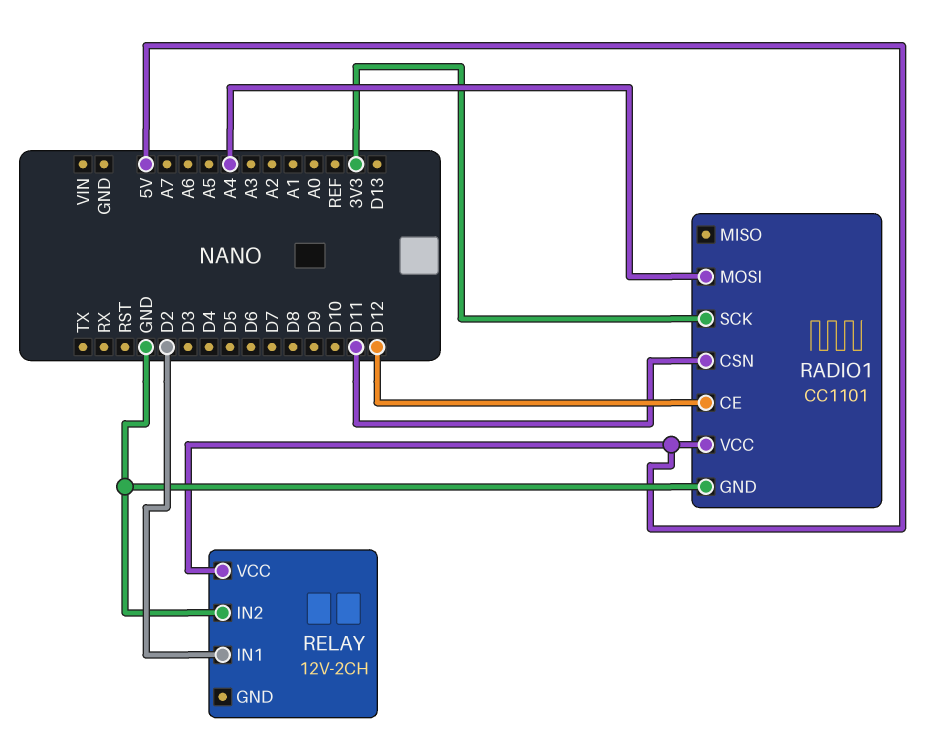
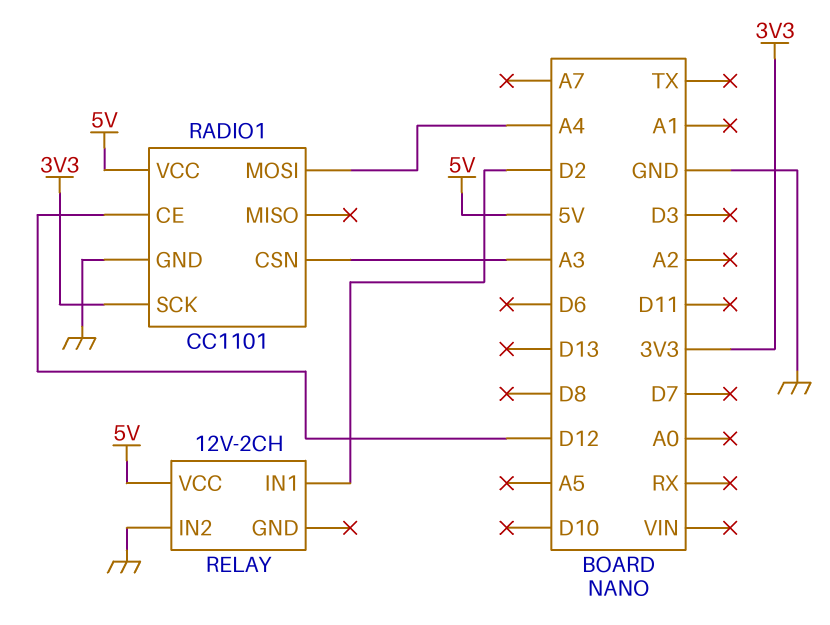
RADIO1 pin CSN: D11 -> A3

